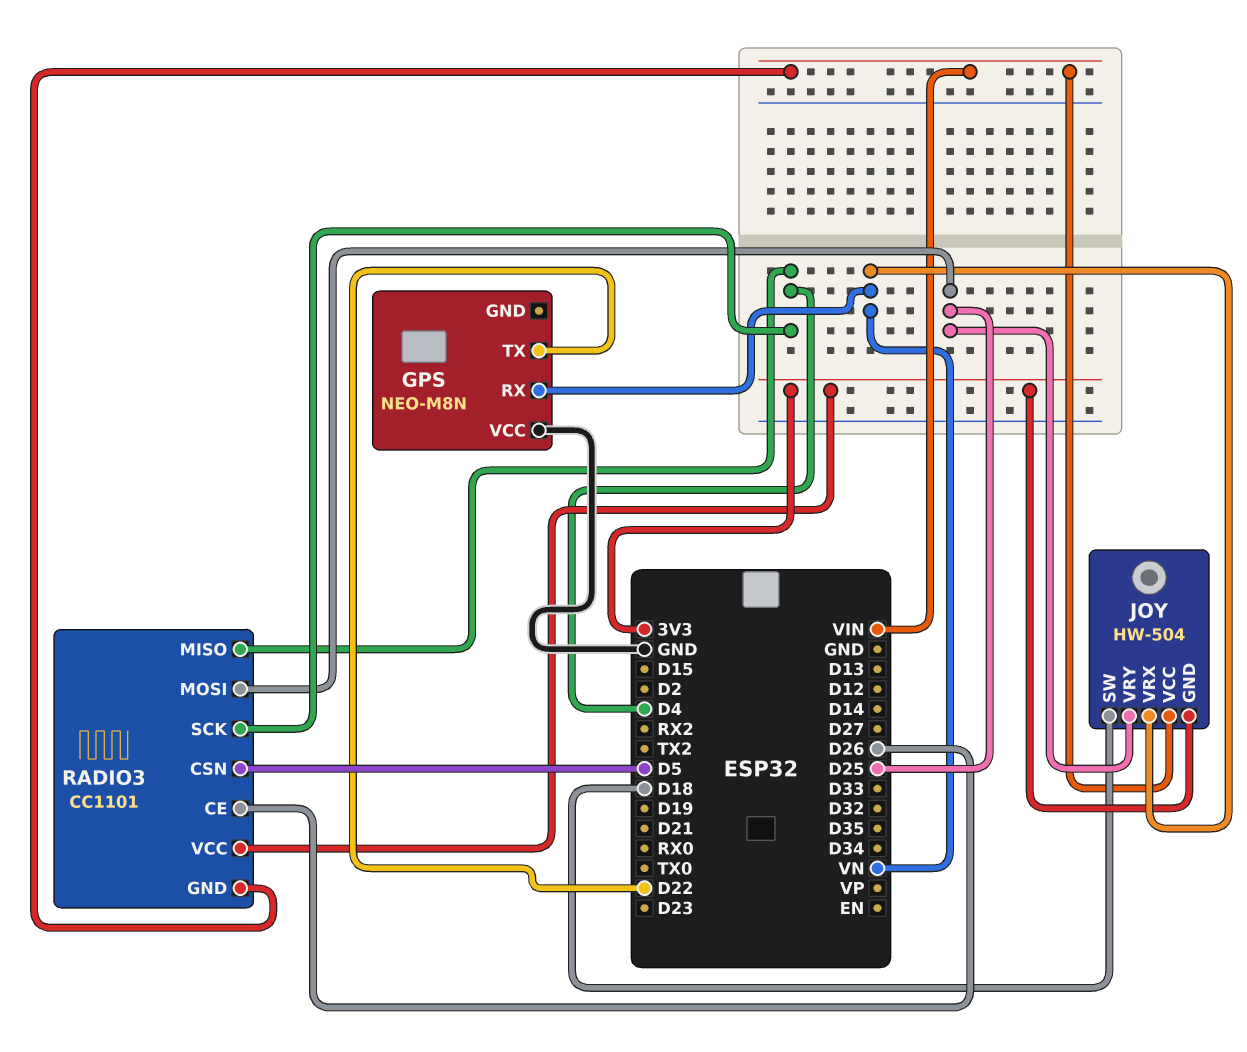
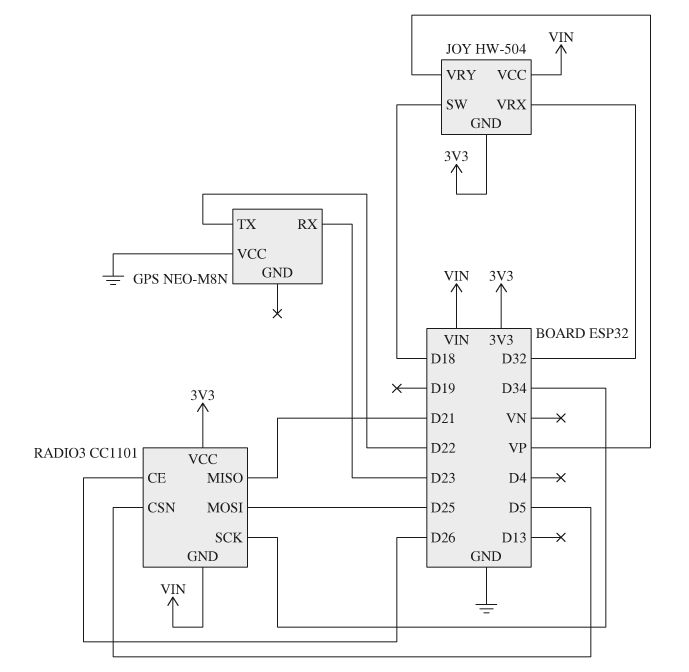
GPS pin RX: VN -> D23
JOY pin VRX: VN -> D32
JOY pin VRY: D25 -> VP
RADIO3 pin MISO: D4 -> D21
RADIO3 pin SCK: D4 -> D34

